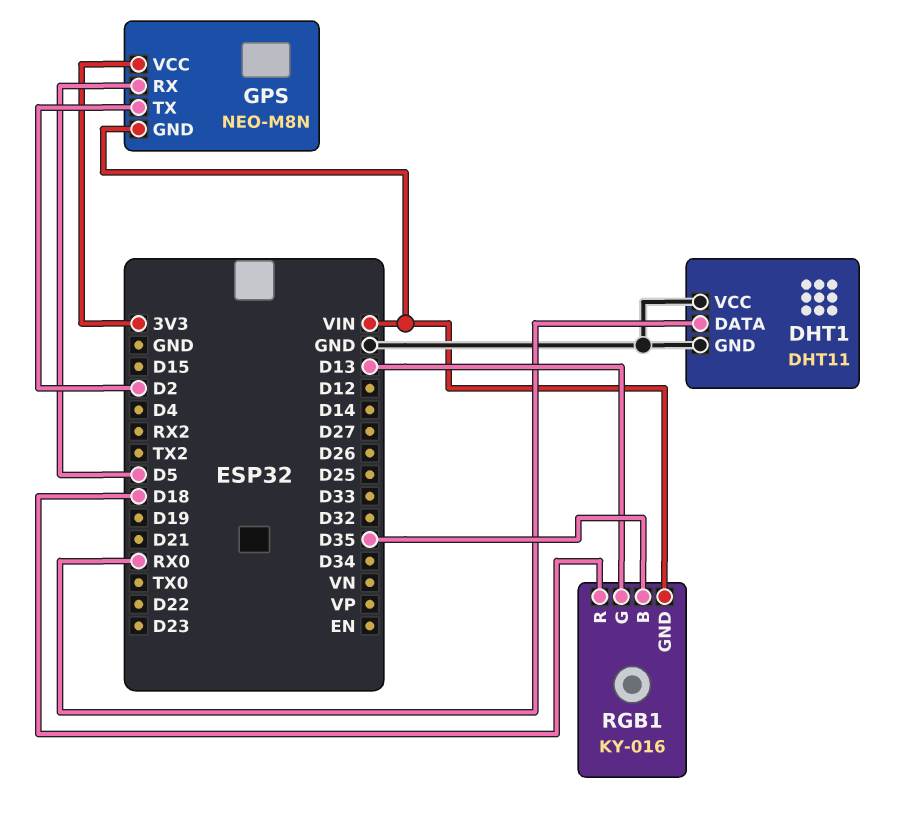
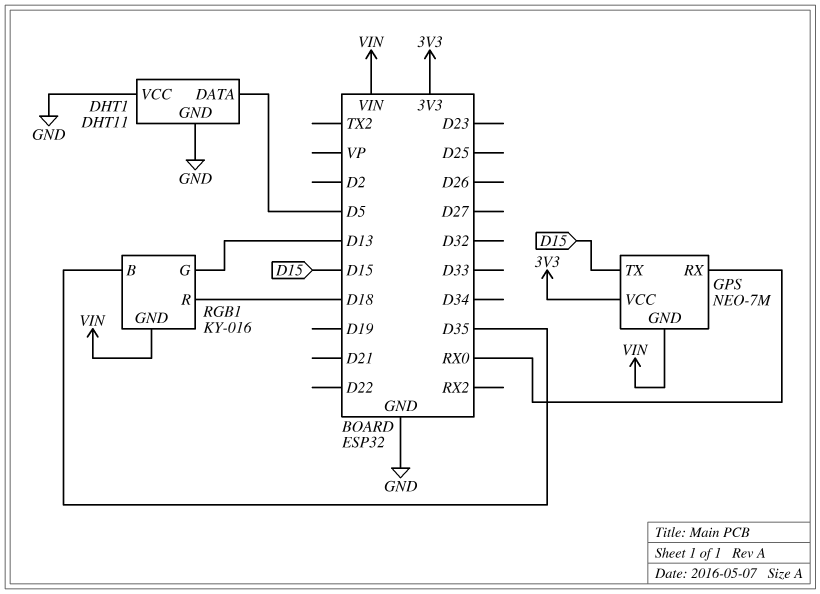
DHT1 pin DATA: RX0 -> D5
GPS: NEO-M8N -> NEO-7M
GPS pin RX: D5 -> RX0
GPS pin TX: D2 -> D15

